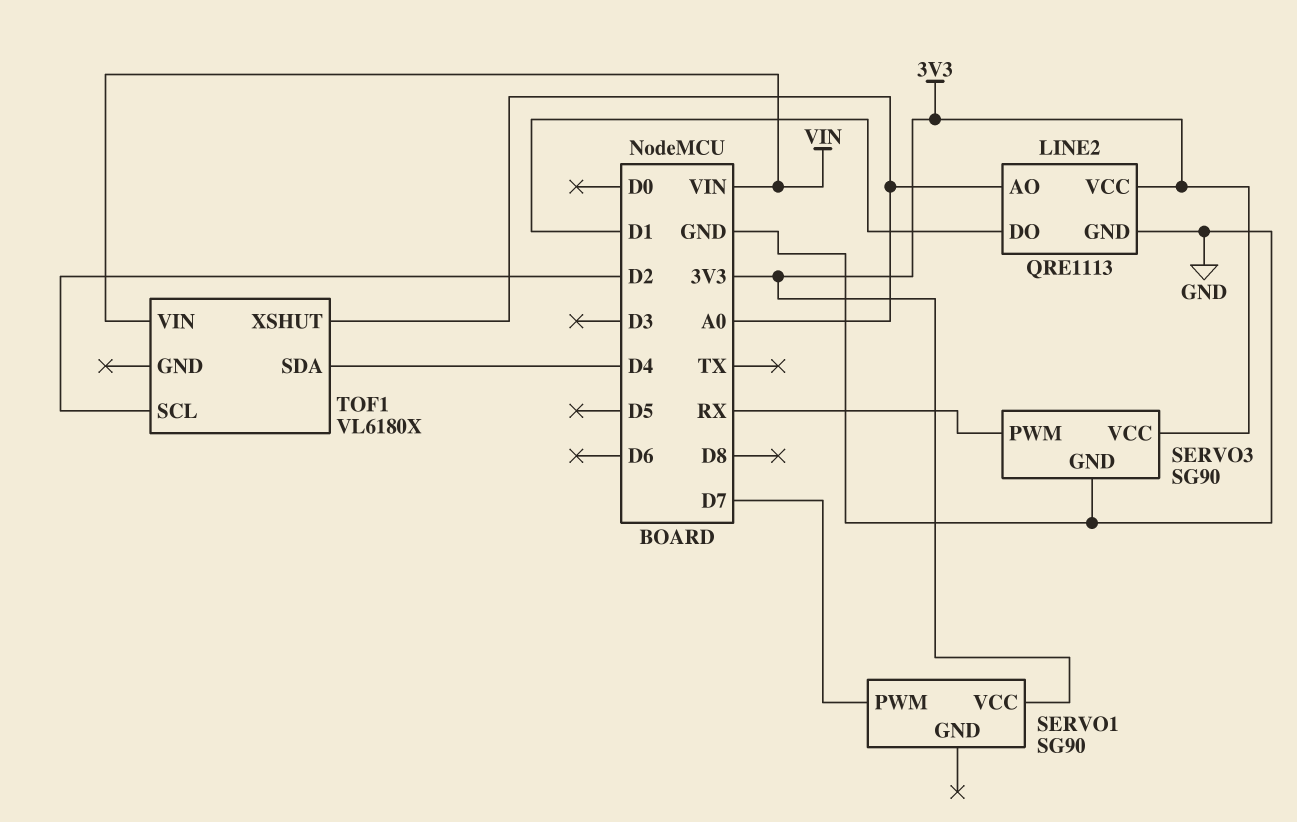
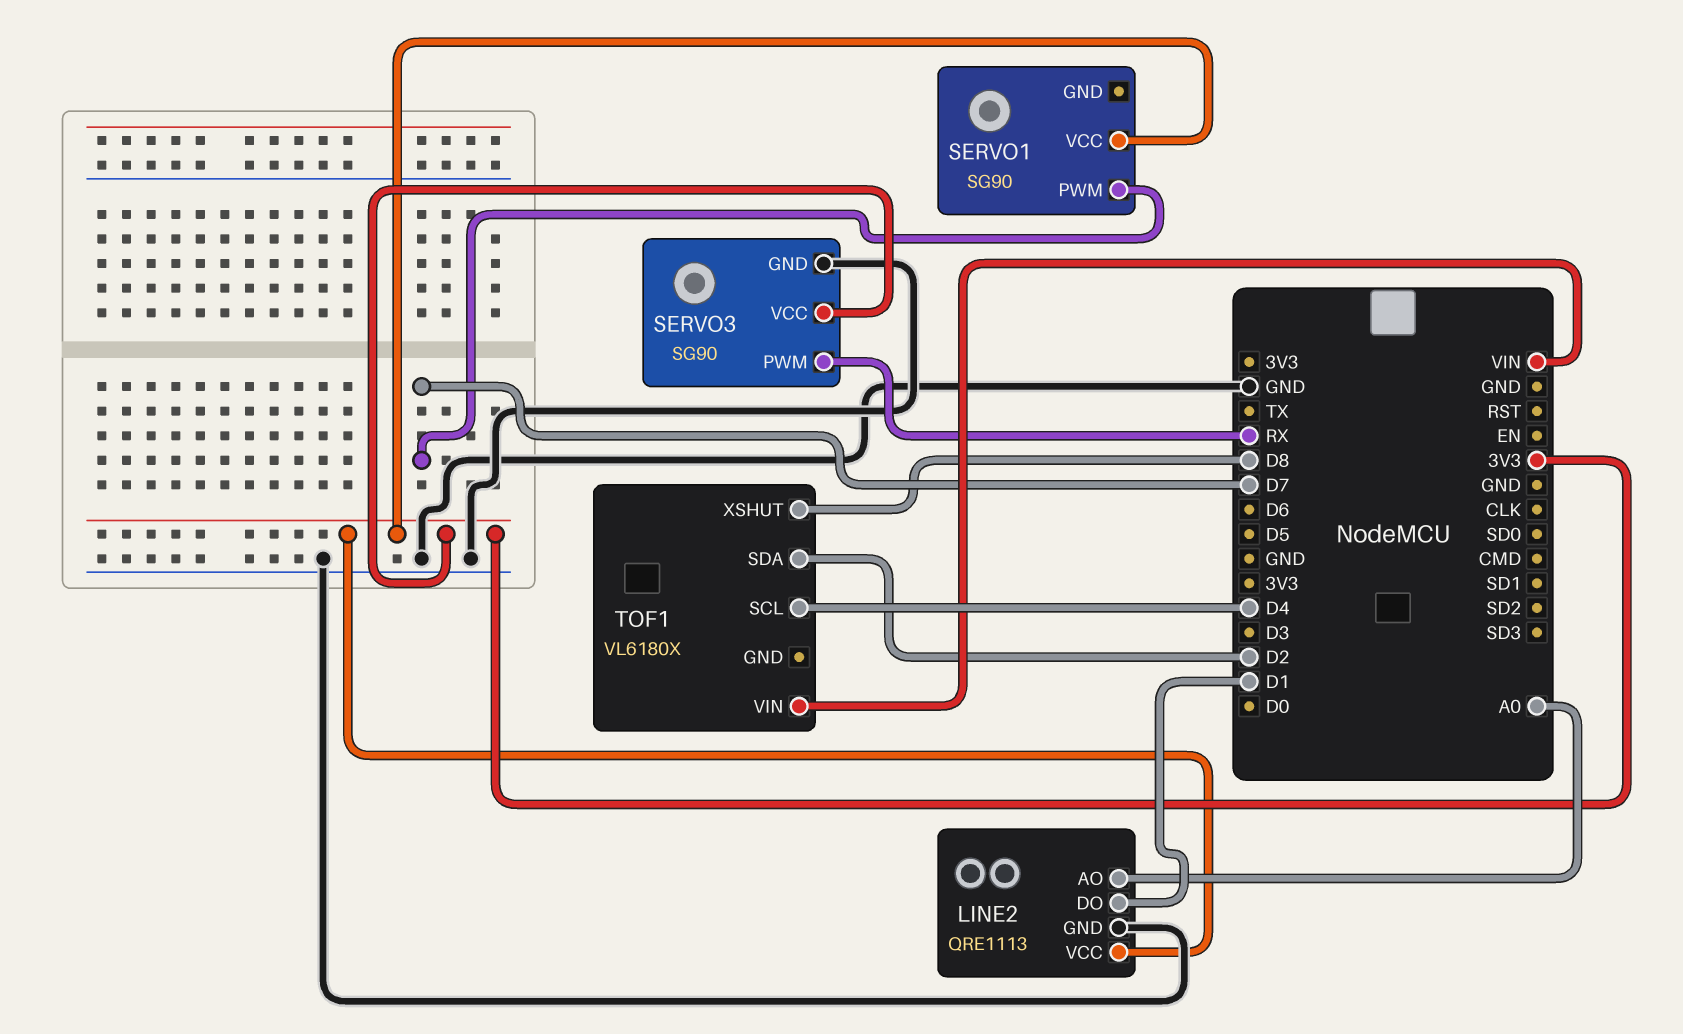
TOF1 pin SCL: D2 -> D4
TOF1 pin SDA: D4 -> D2
TOF1 pin XSHUT: A0 -> D8

